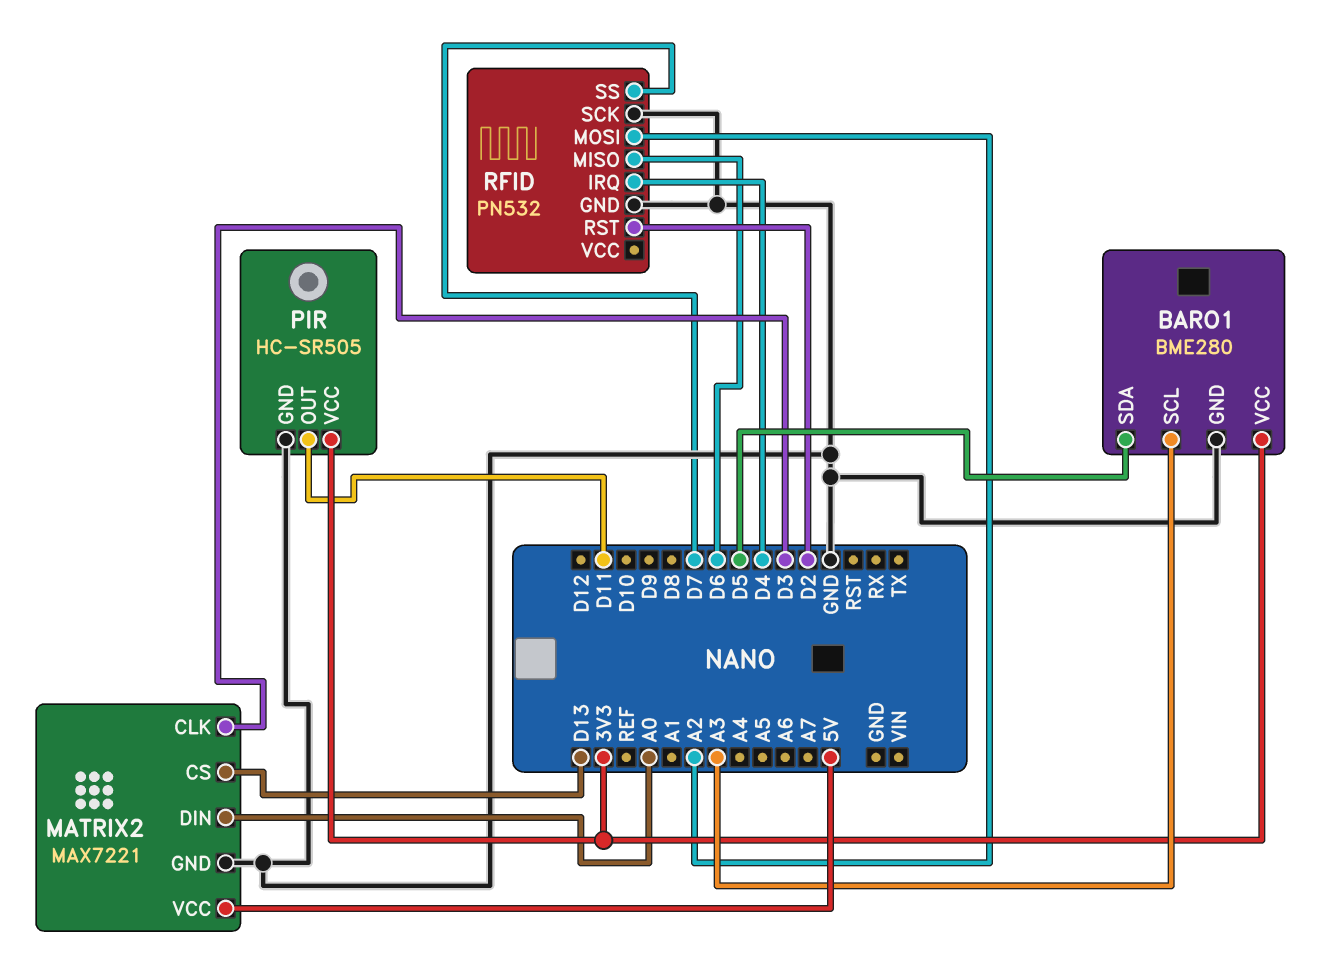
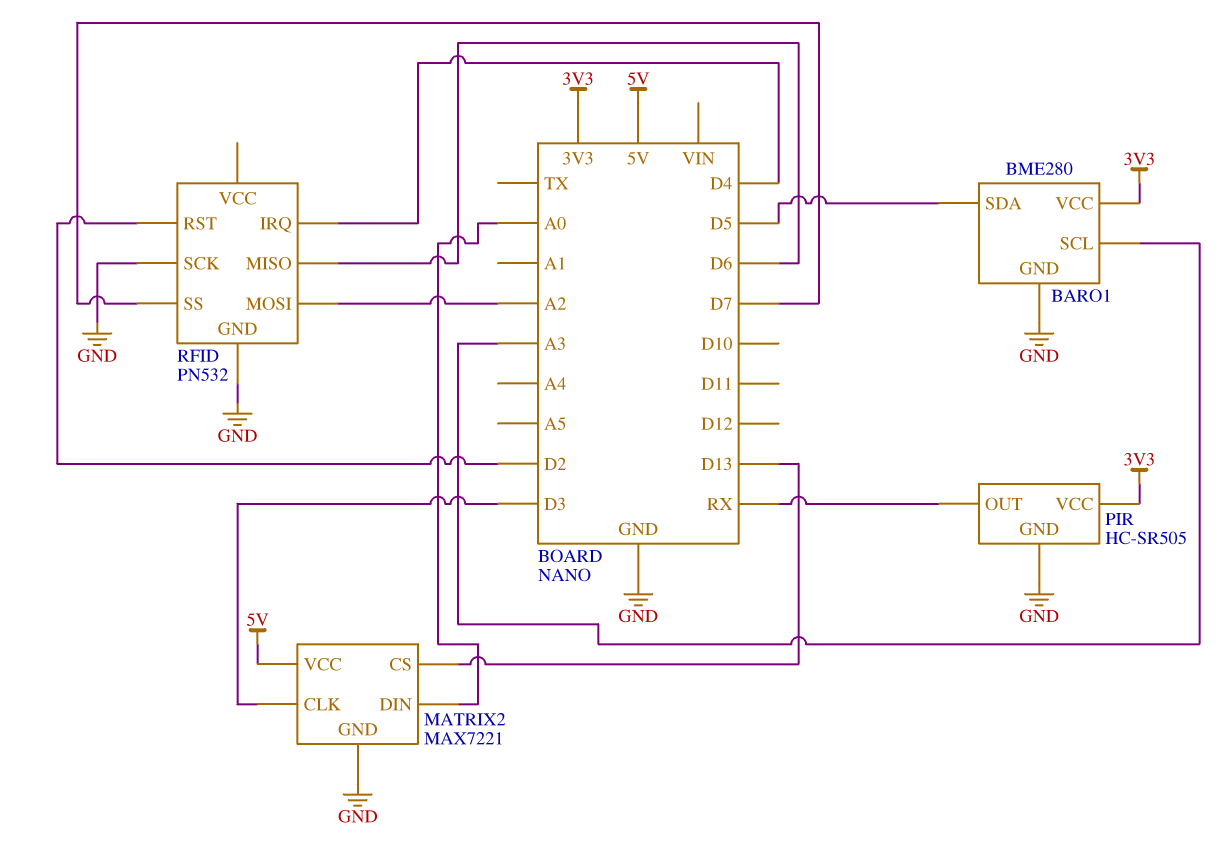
PIR pin OUT: D11 -> RX

